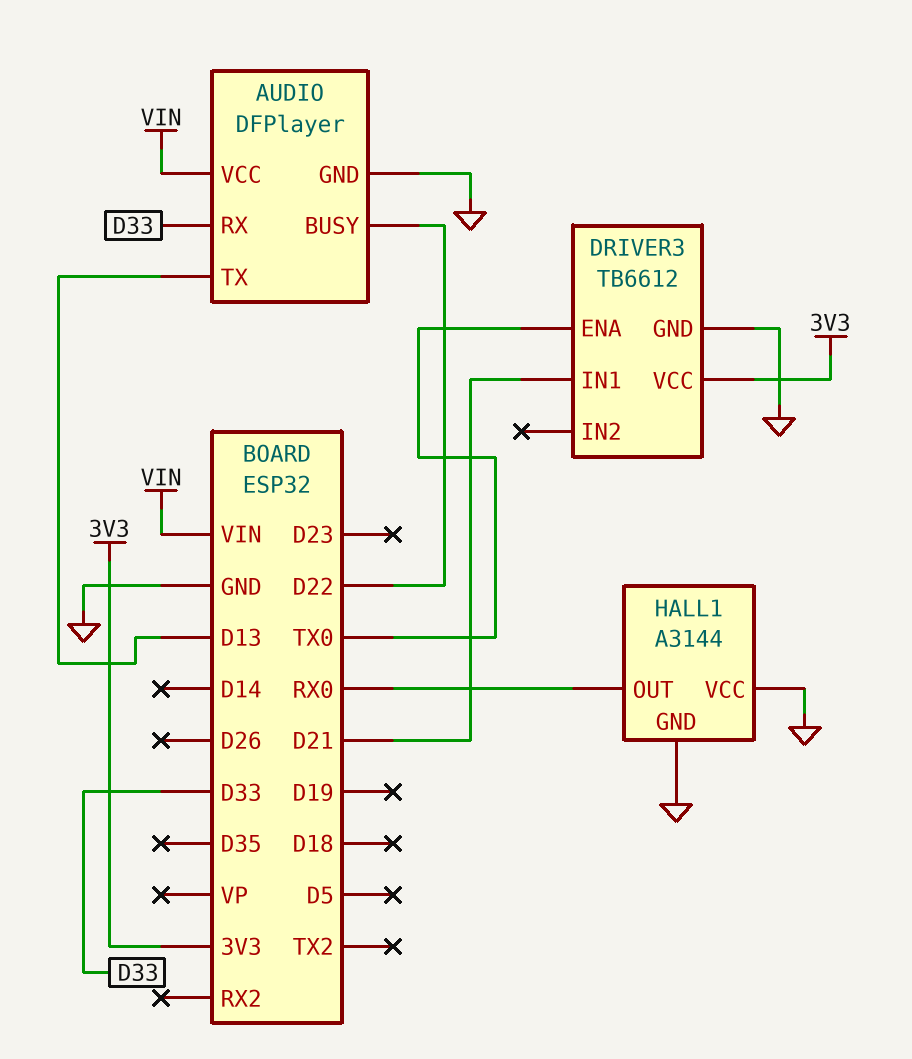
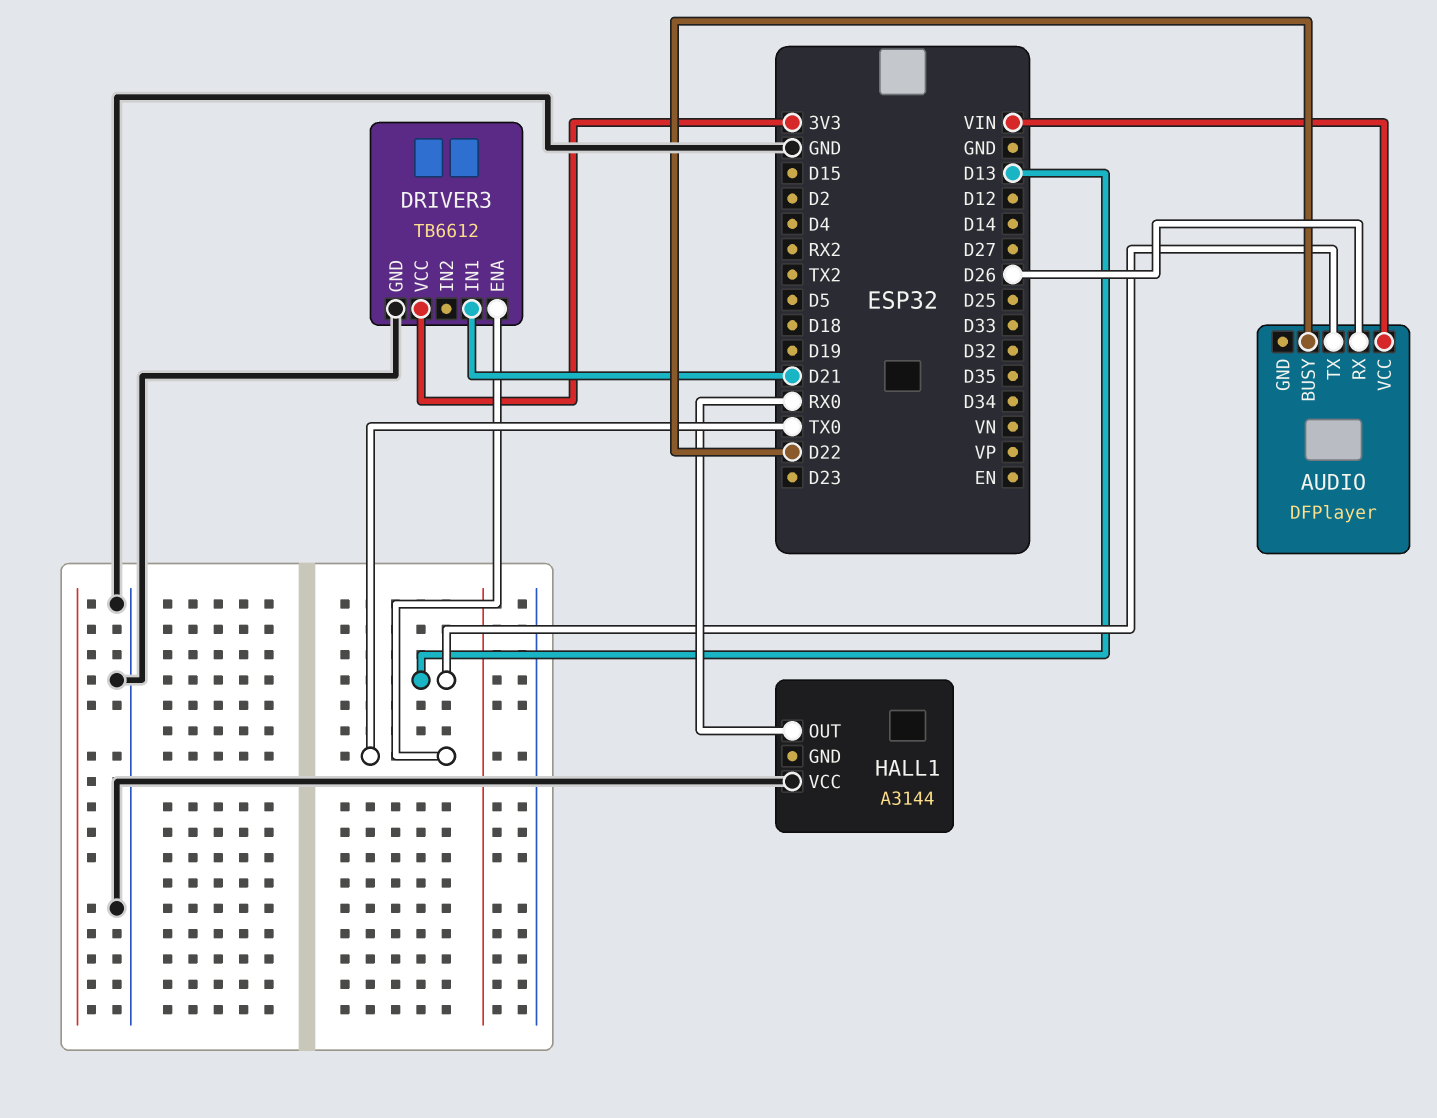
AUDIO pin GND: GND -> none
AUDIO pin RX: D33 -> D26
HALL1 pin GND: GND -> none

